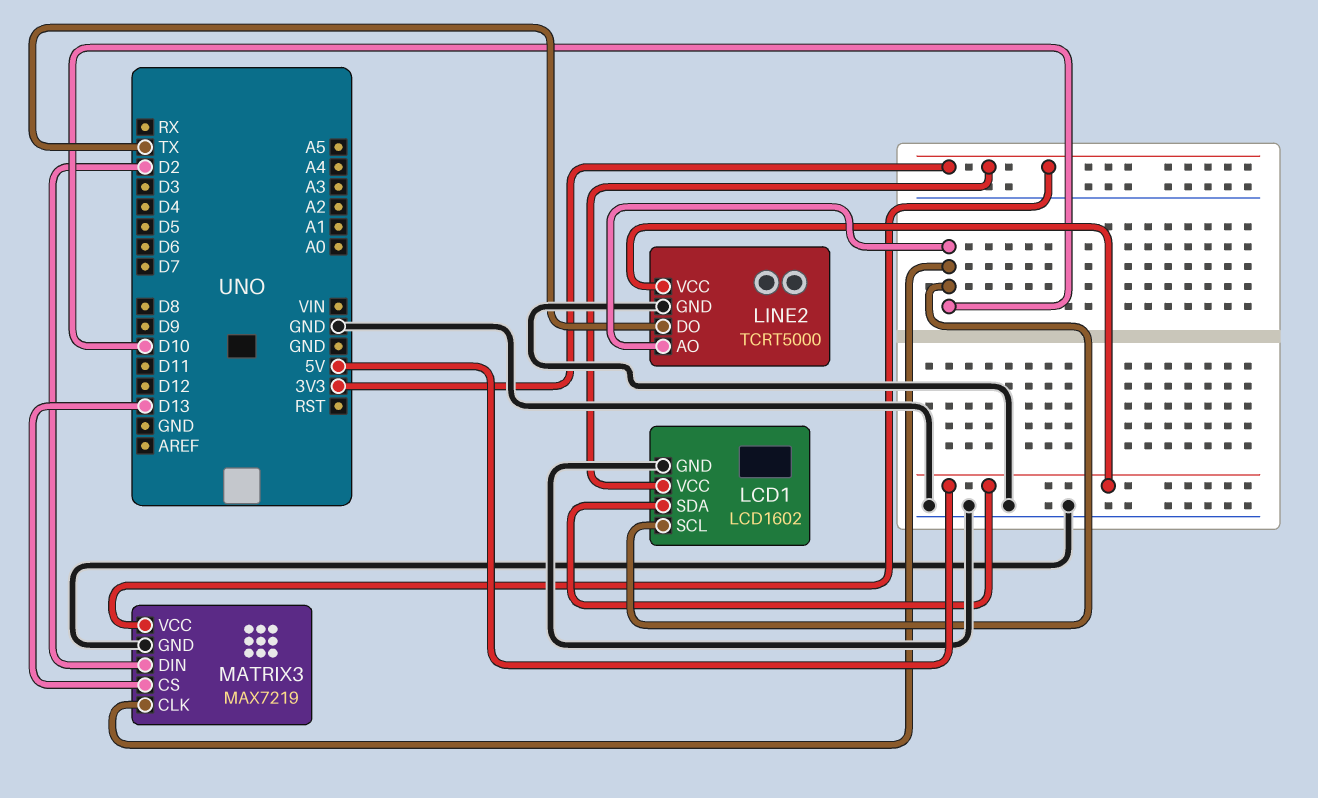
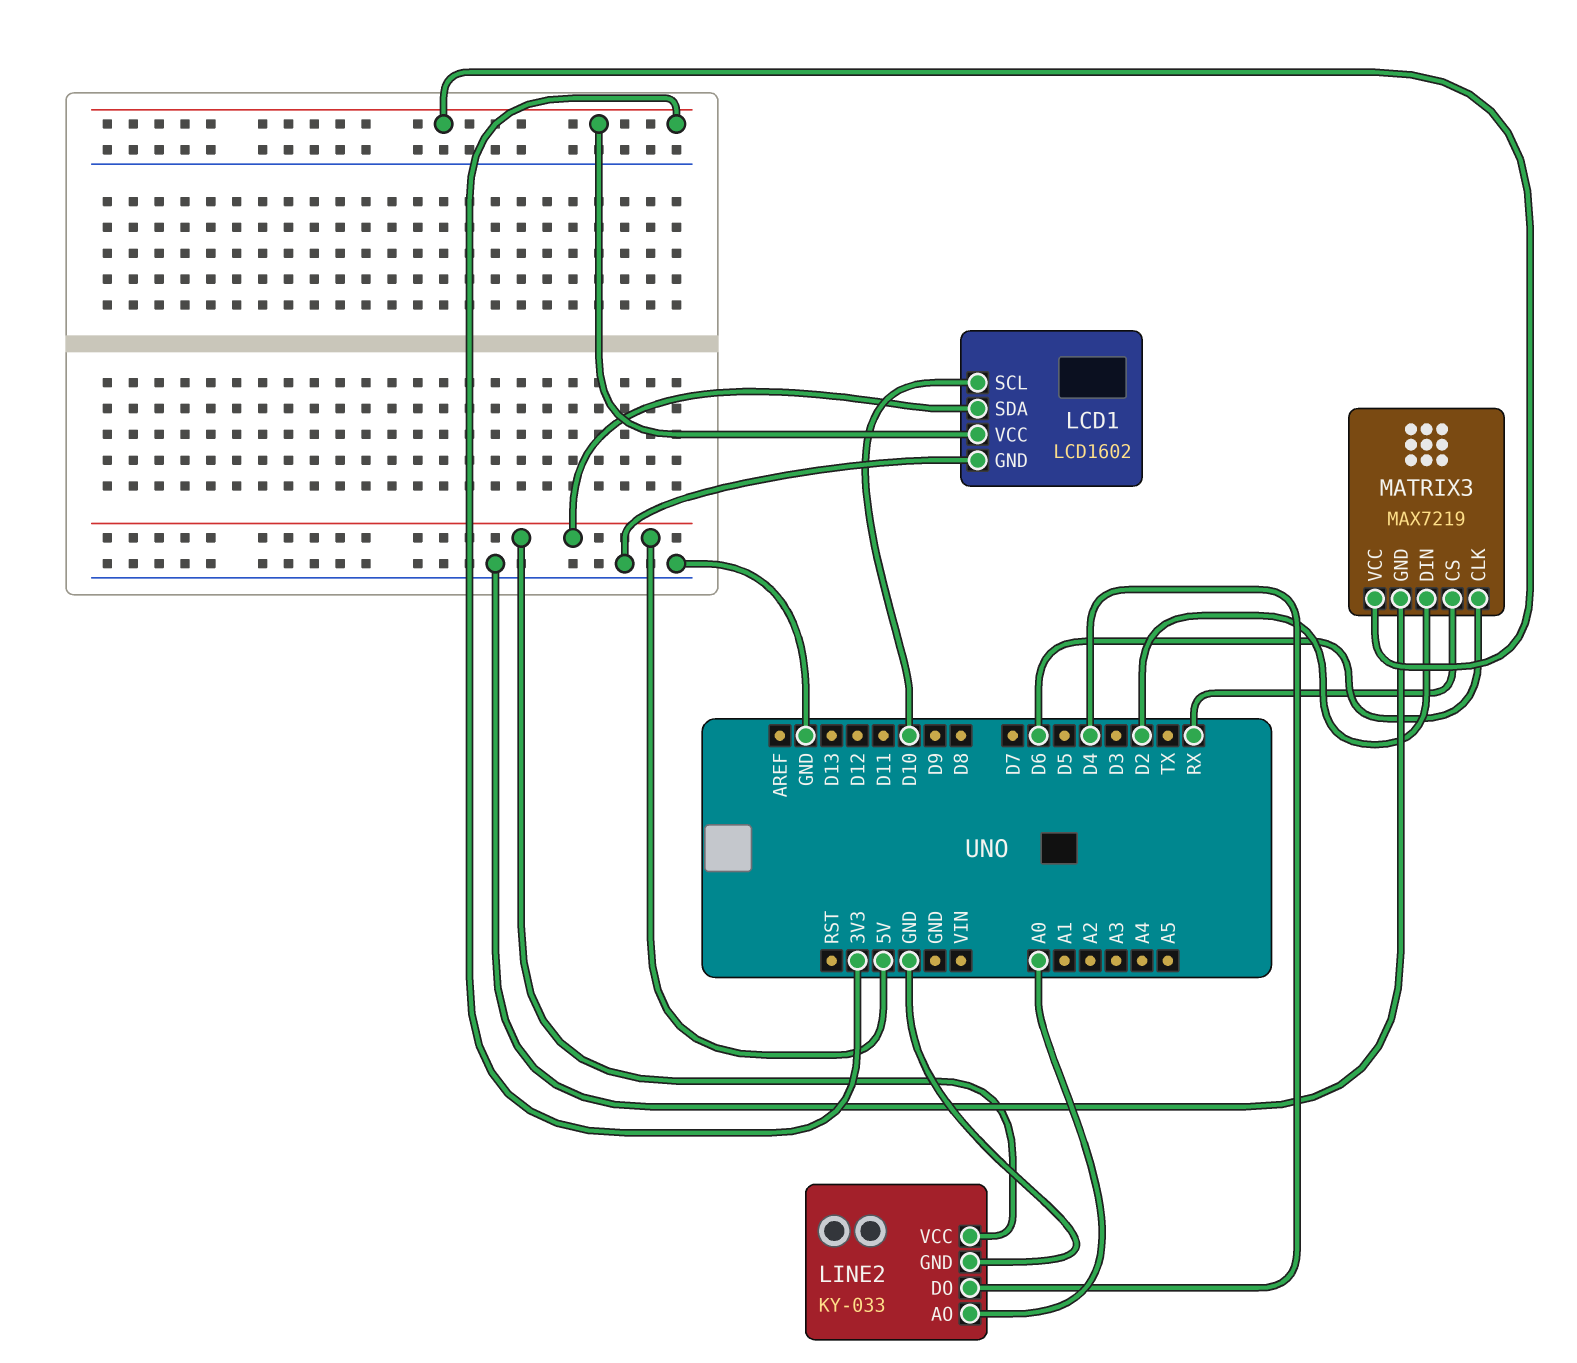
LINE2: TCRT5000 -> KY-033
LINE2 pin AO: D10 -> A0
LINE2 pin DO: TX -> D4
MATRIX3 pin CLK: D10 -> D6
MATRIX3 pin CS: D13 -> RX

